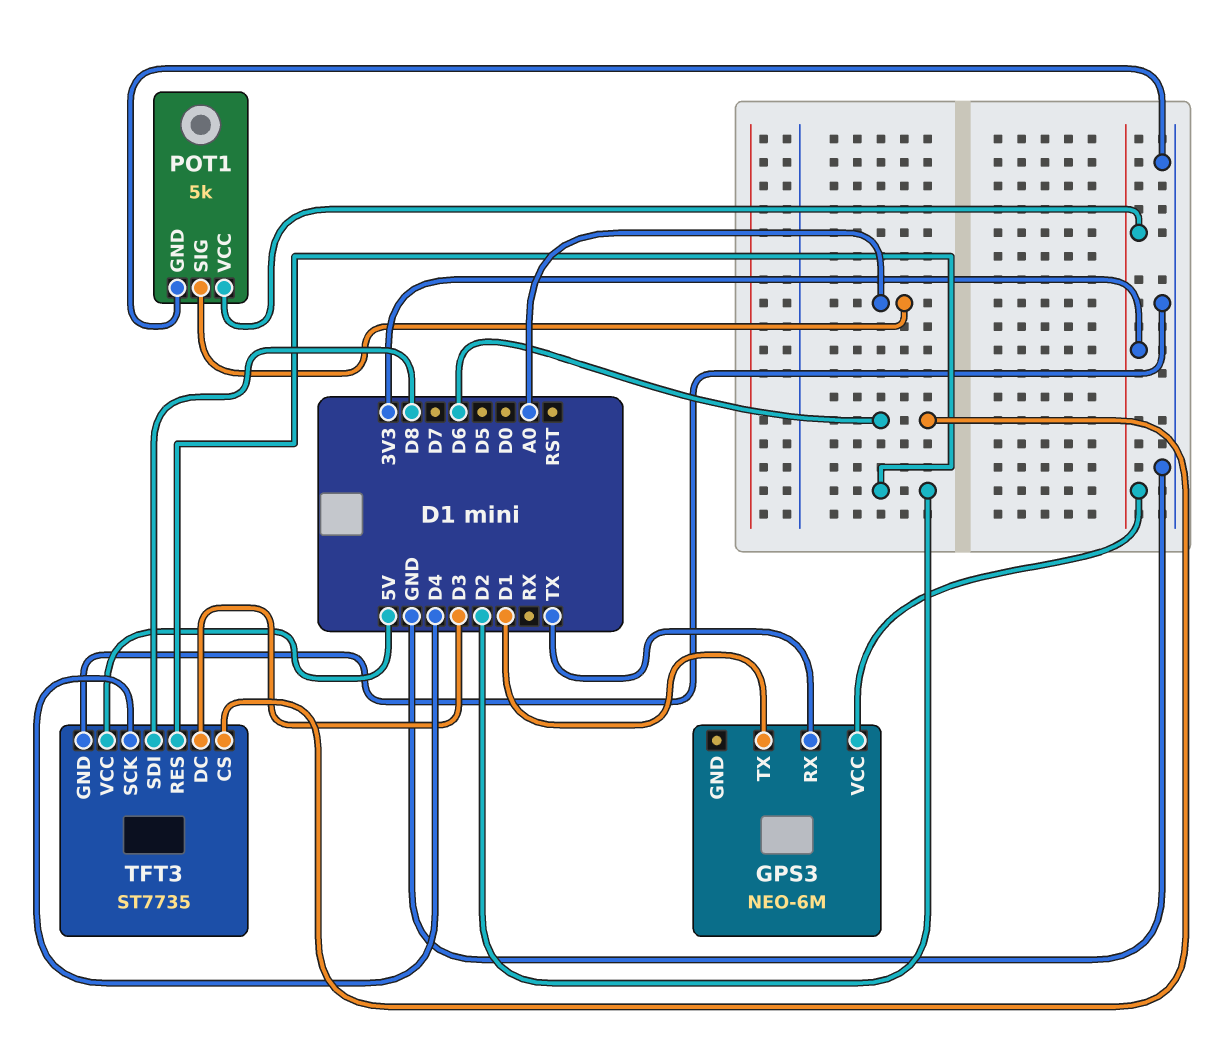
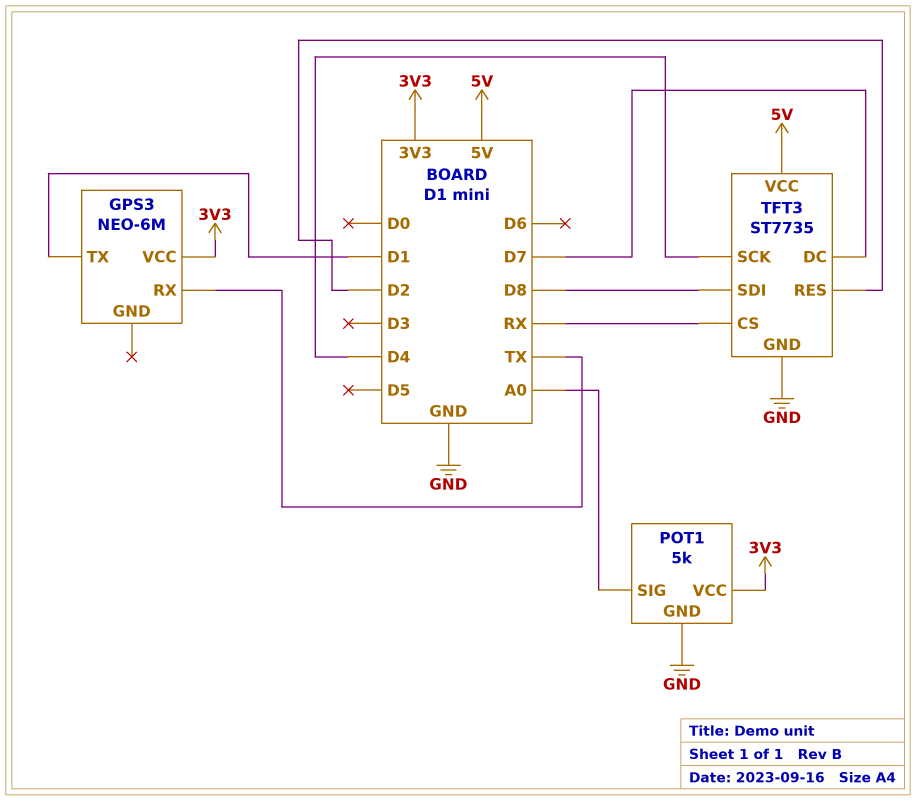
TFT3 pin CS: D6 -> RX
TFT3 pin DC: D3 -> D7

